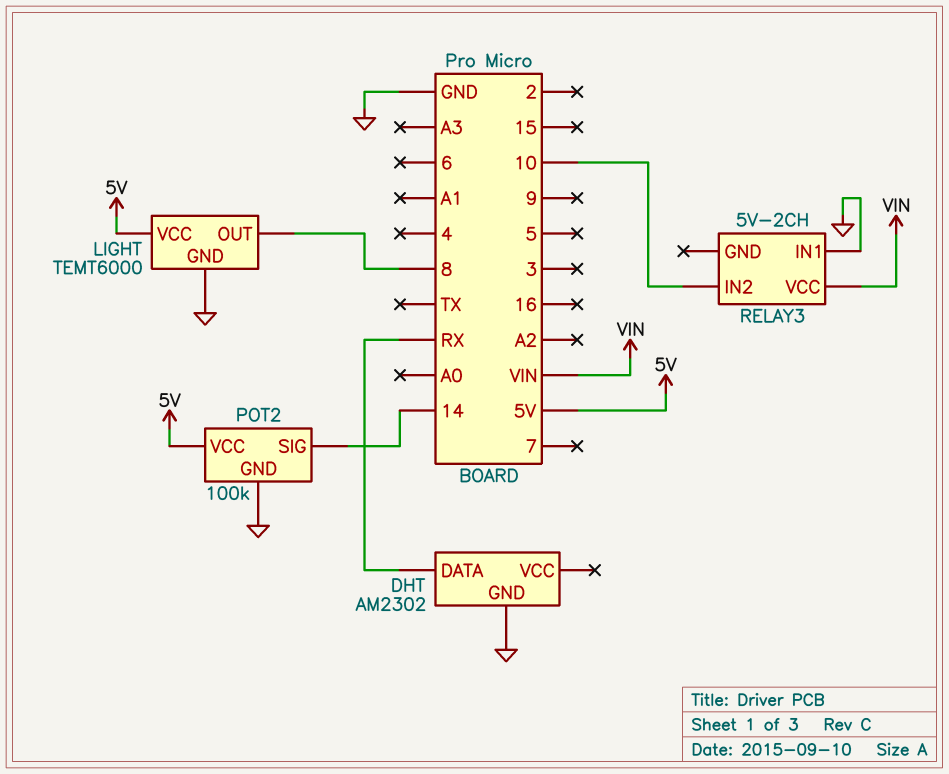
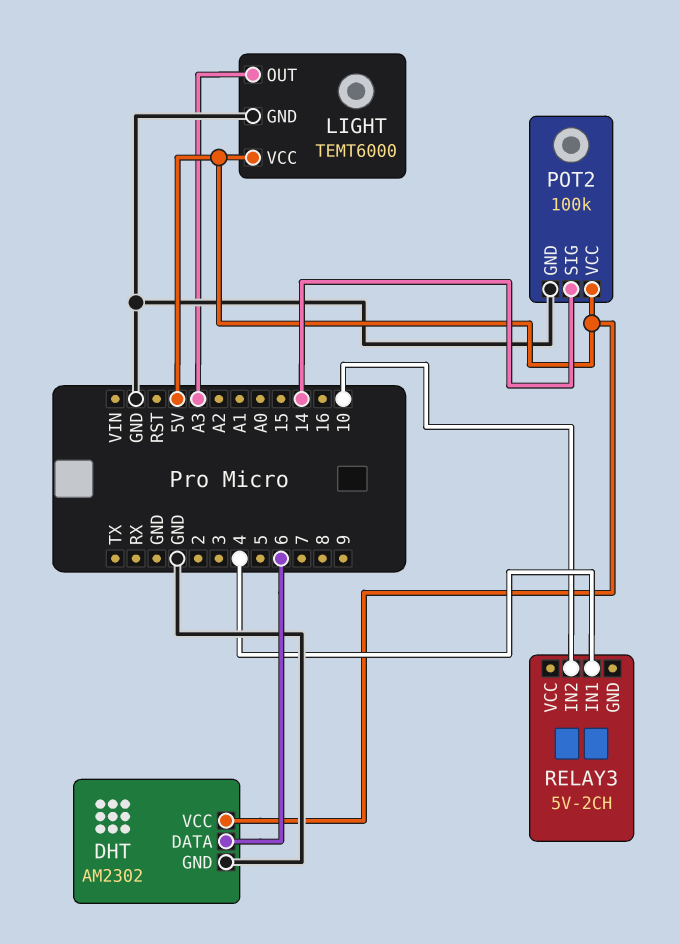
DHT pin DATA: RX -> 6
DHT pin VCC: none -> 5V
LIGHT pin OUT: 8 -> A3
RELAY3 pin IN1: GND -> 4
RELAY3 pin VCC: VIN -> none

